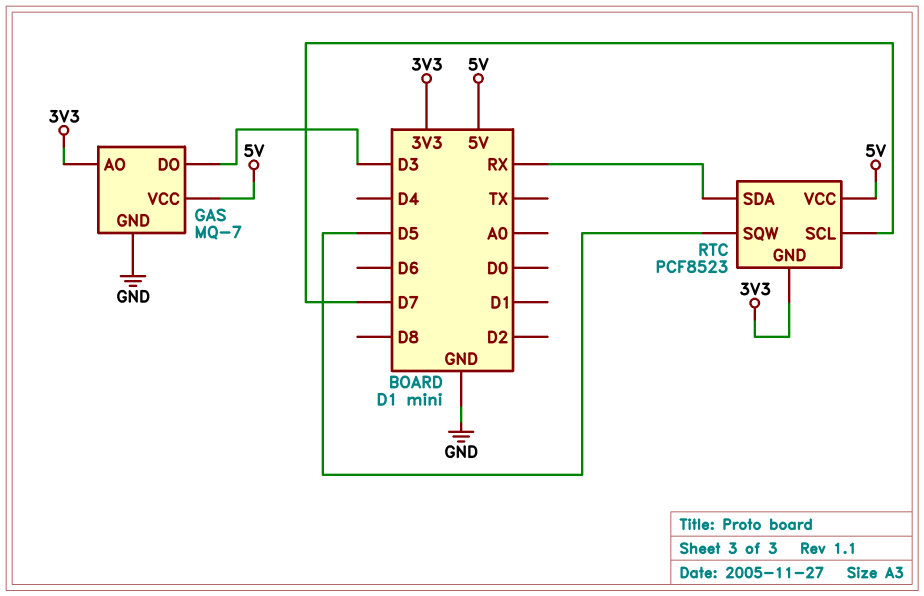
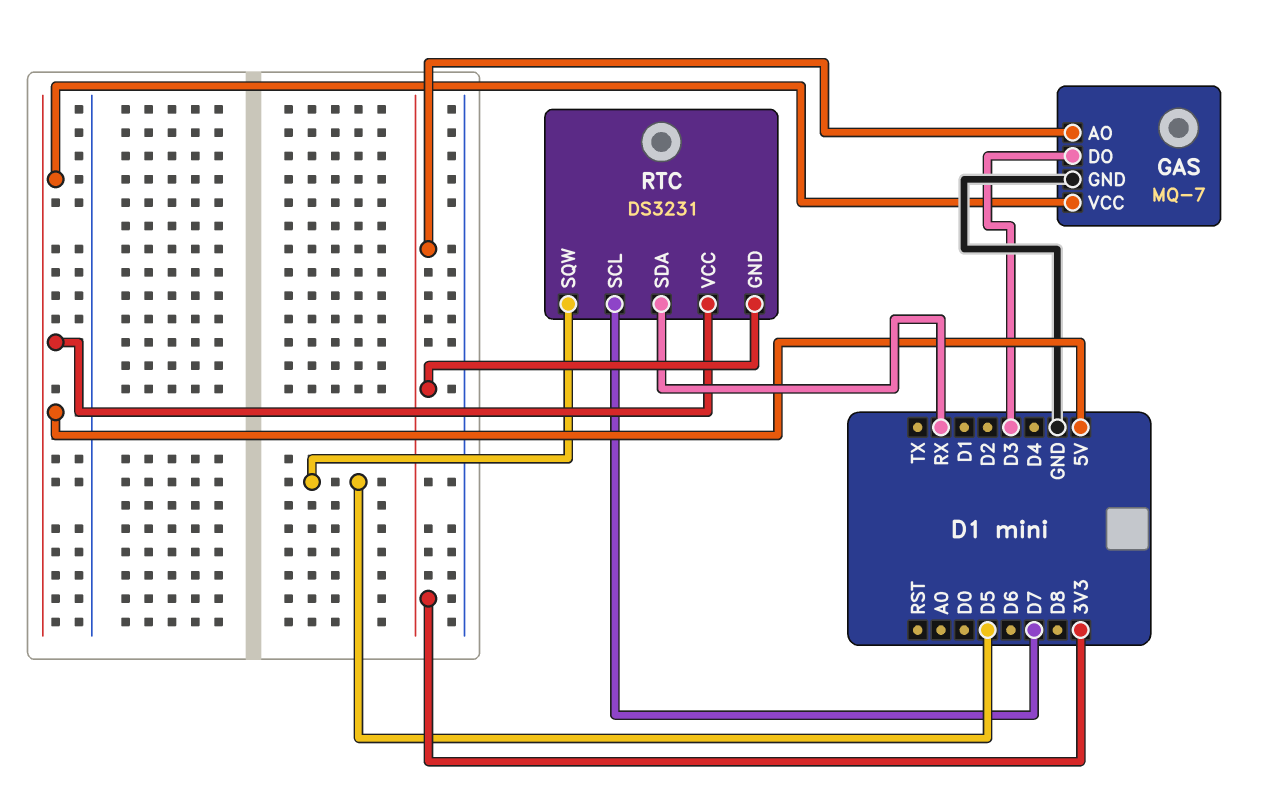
RTC: PCF8523 -> DS3231

